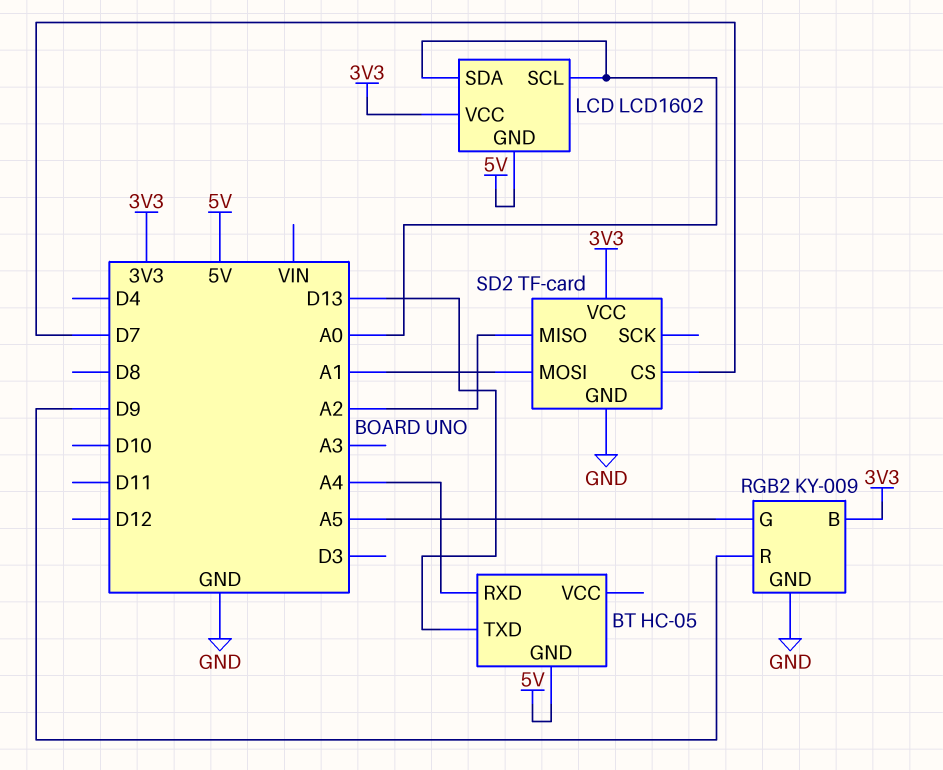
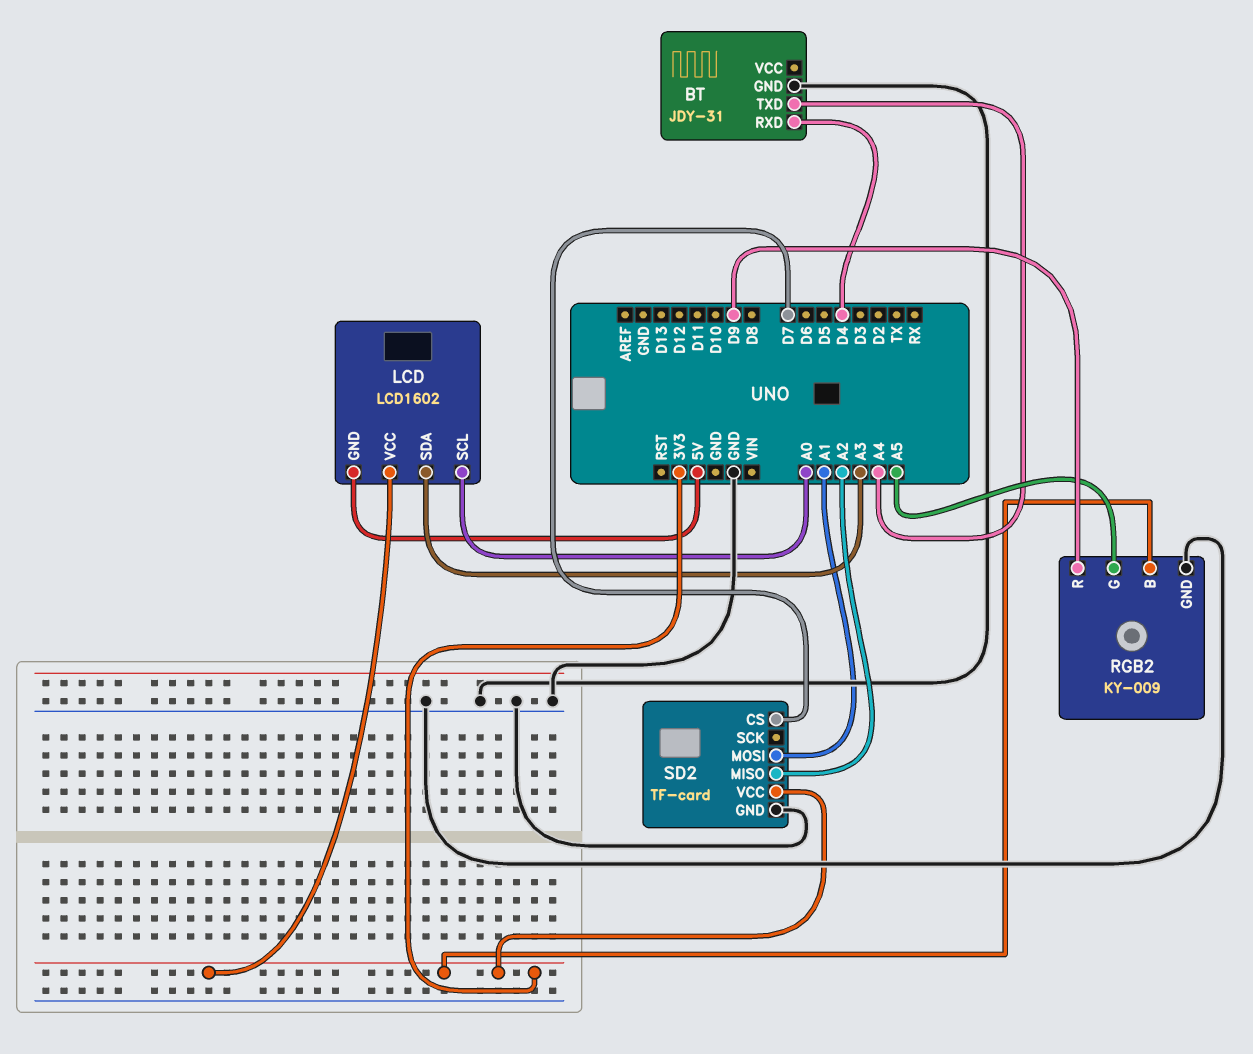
BT: HC-05 -> JDY-31
BT pin GND: 5V -> GND
BT pin RXD: A4 -> D4
BT pin TXD: D13 -> A4
LCD pin SDA: A0 -> A3

